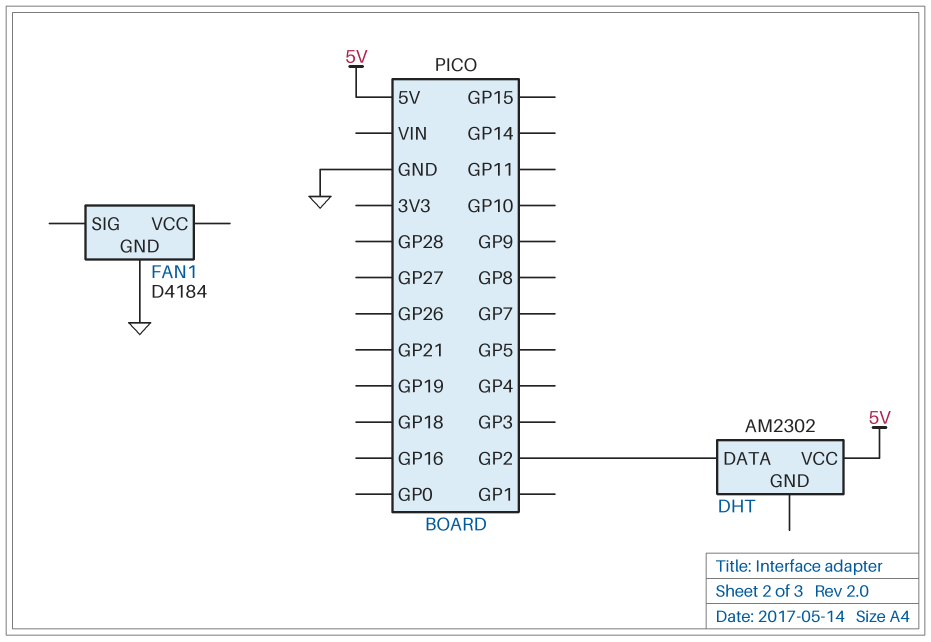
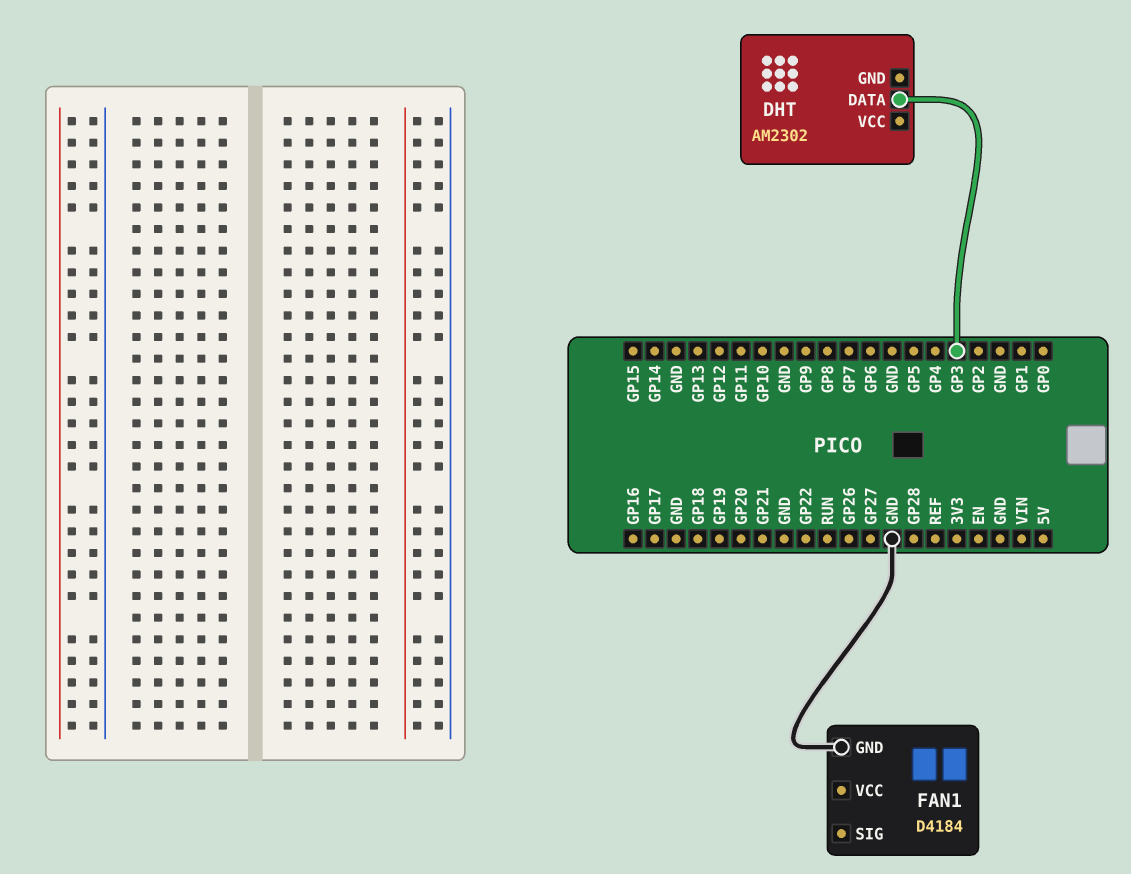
DHT pin DATA: GP2 -> GP3
DHT pin VCC: 5V -> none

